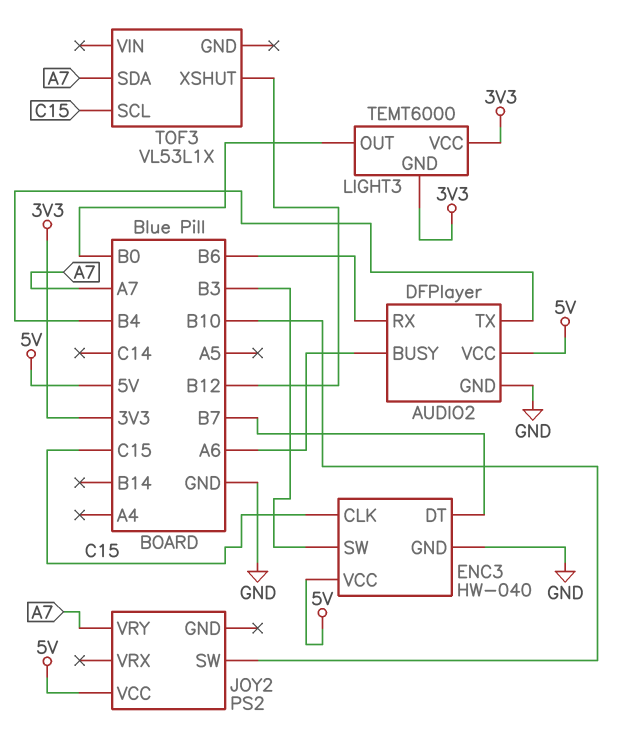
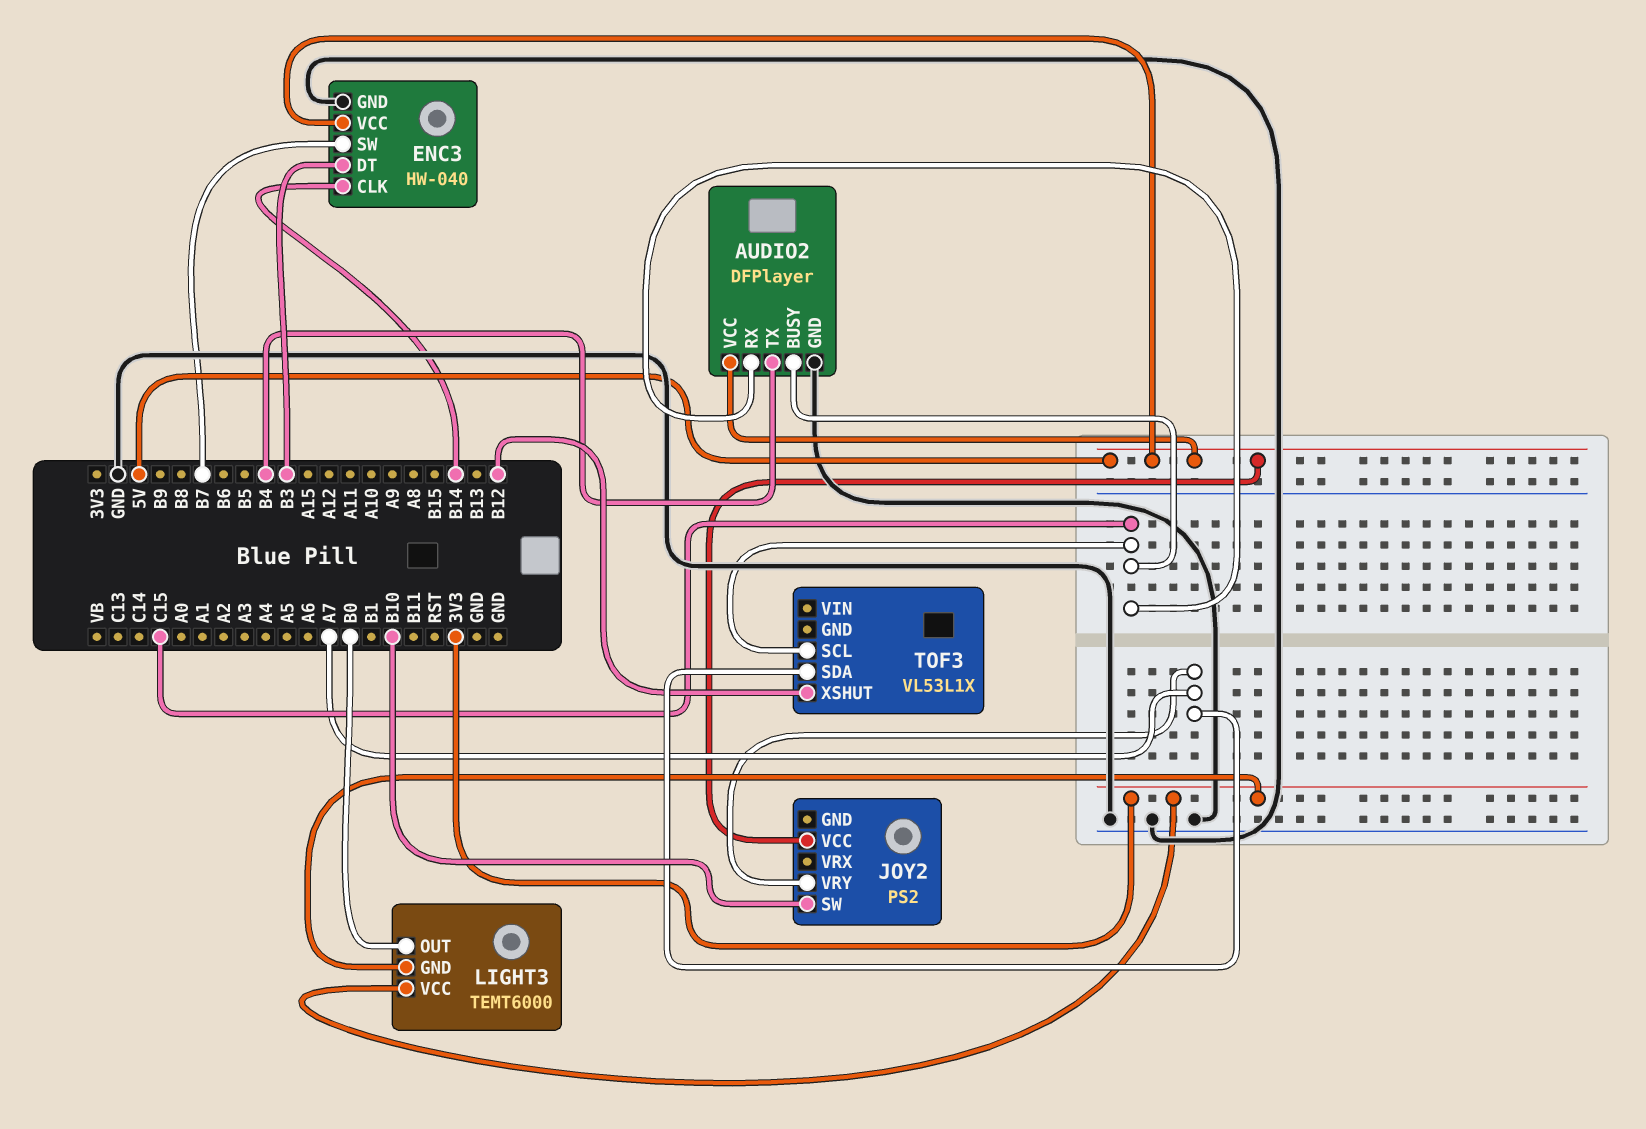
AUDIO2 pin BUSY: A6 -> C15
AUDIO2 pin RX: B6 -> C15
ENC3 pin CLK: C15 -> B14
ENC3 pin DT: B7 -> B3
ENC3 pin SW: B3 -> B7

